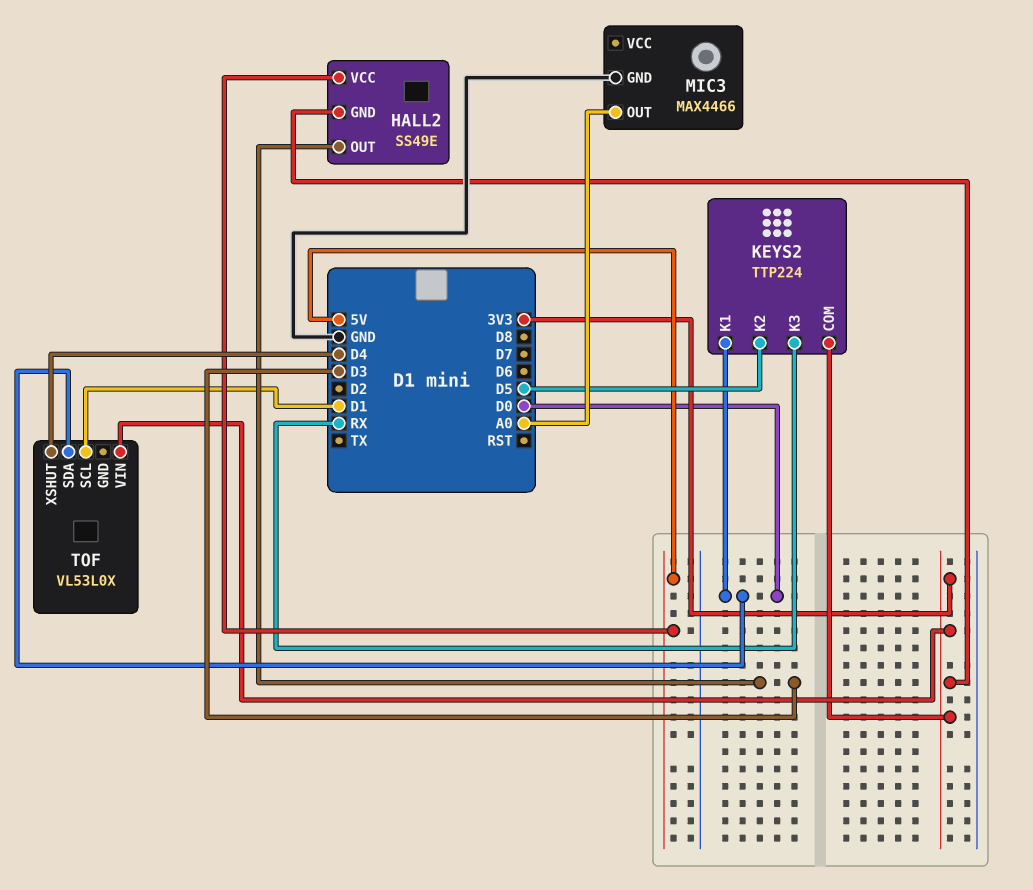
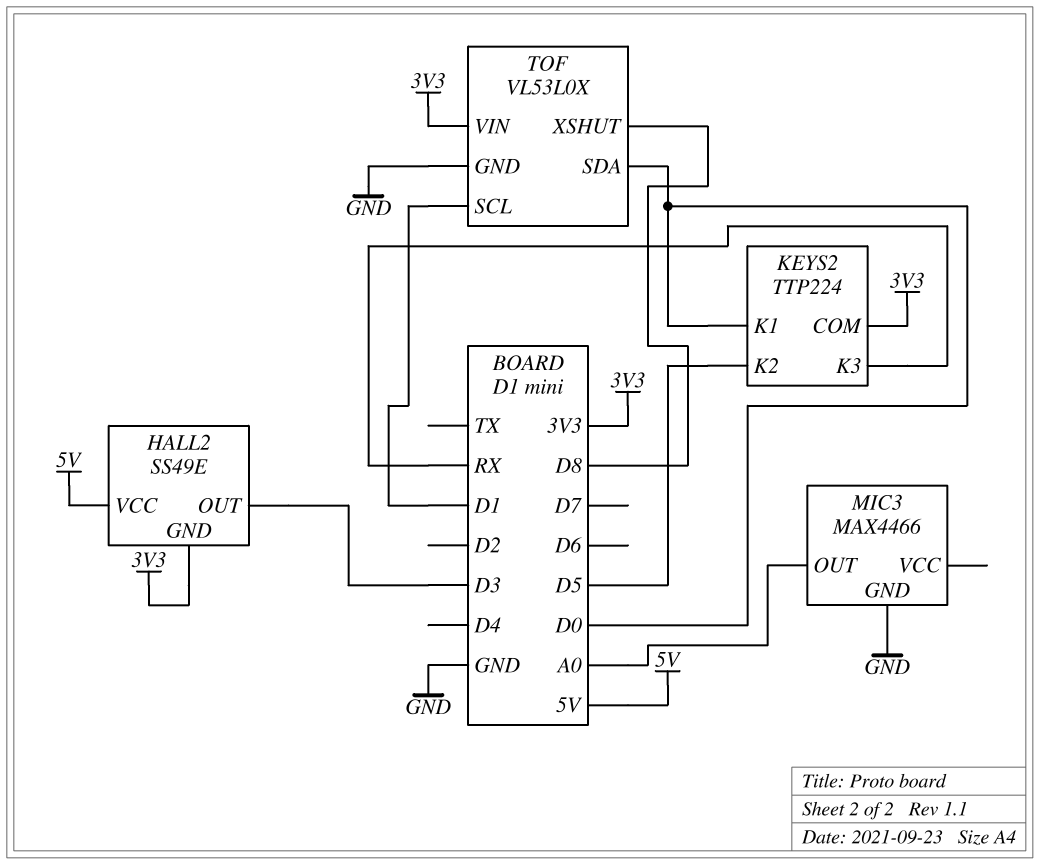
TOF pin GND: none -> GND
TOF pin XSHUT: D4 -> D8

